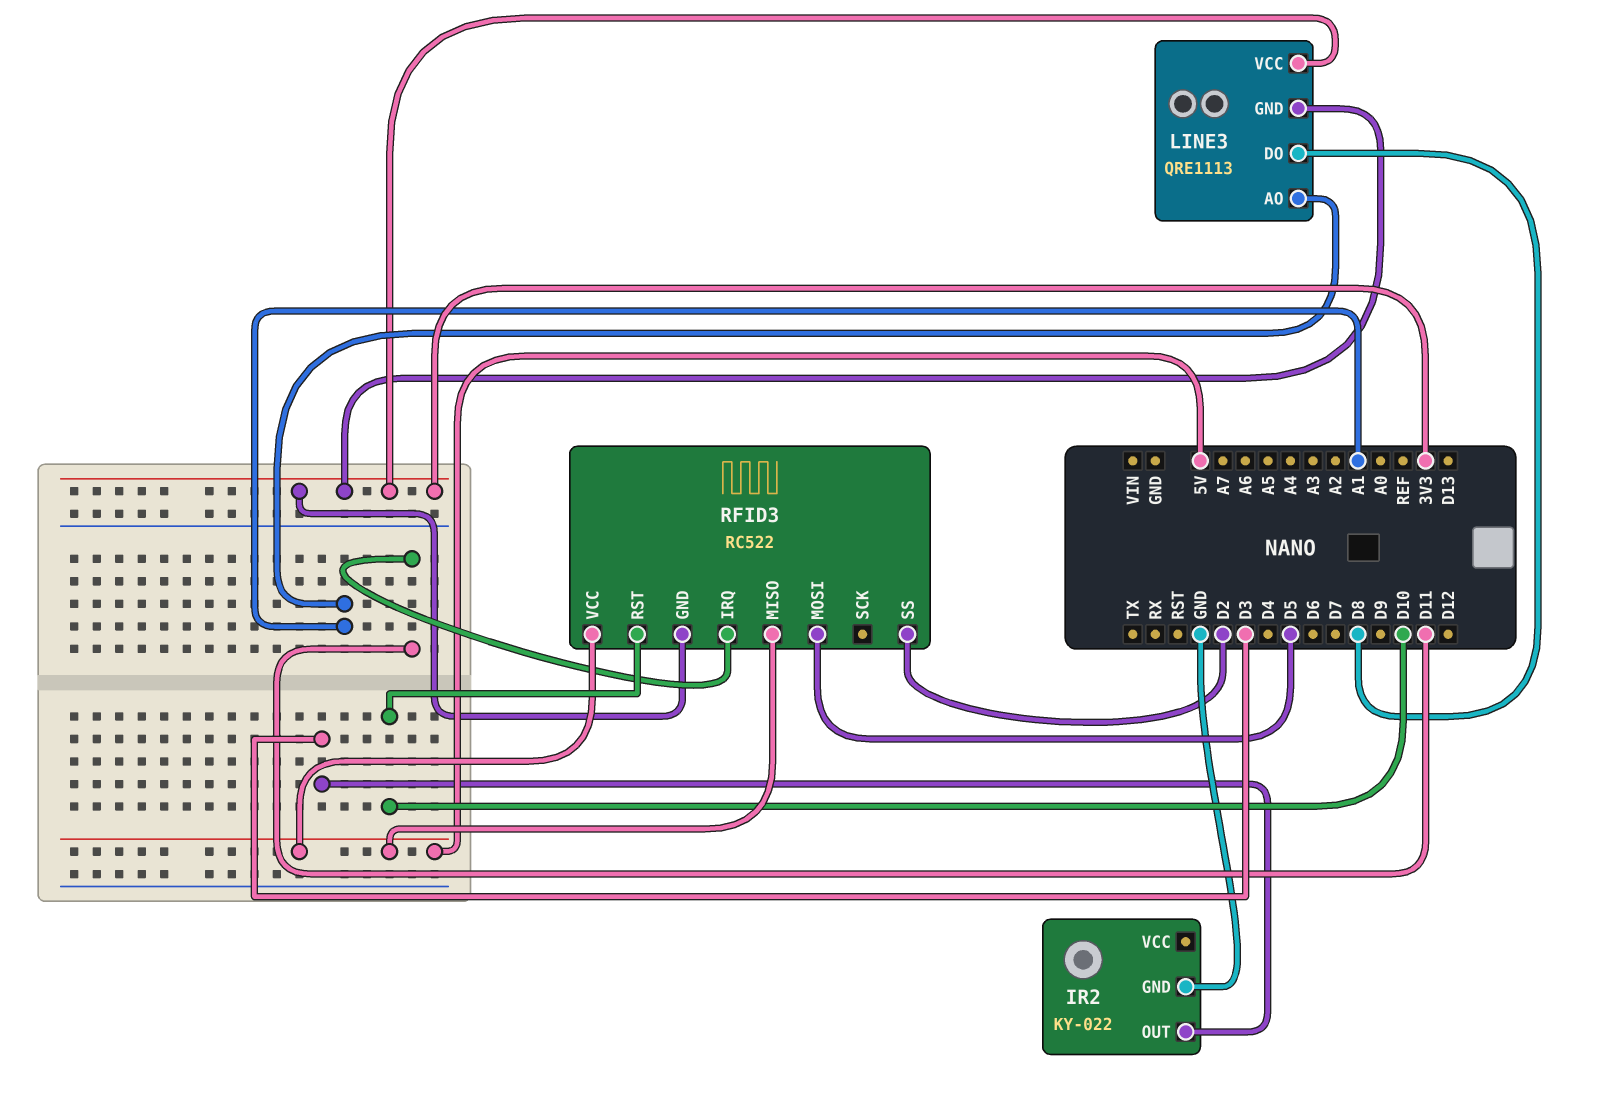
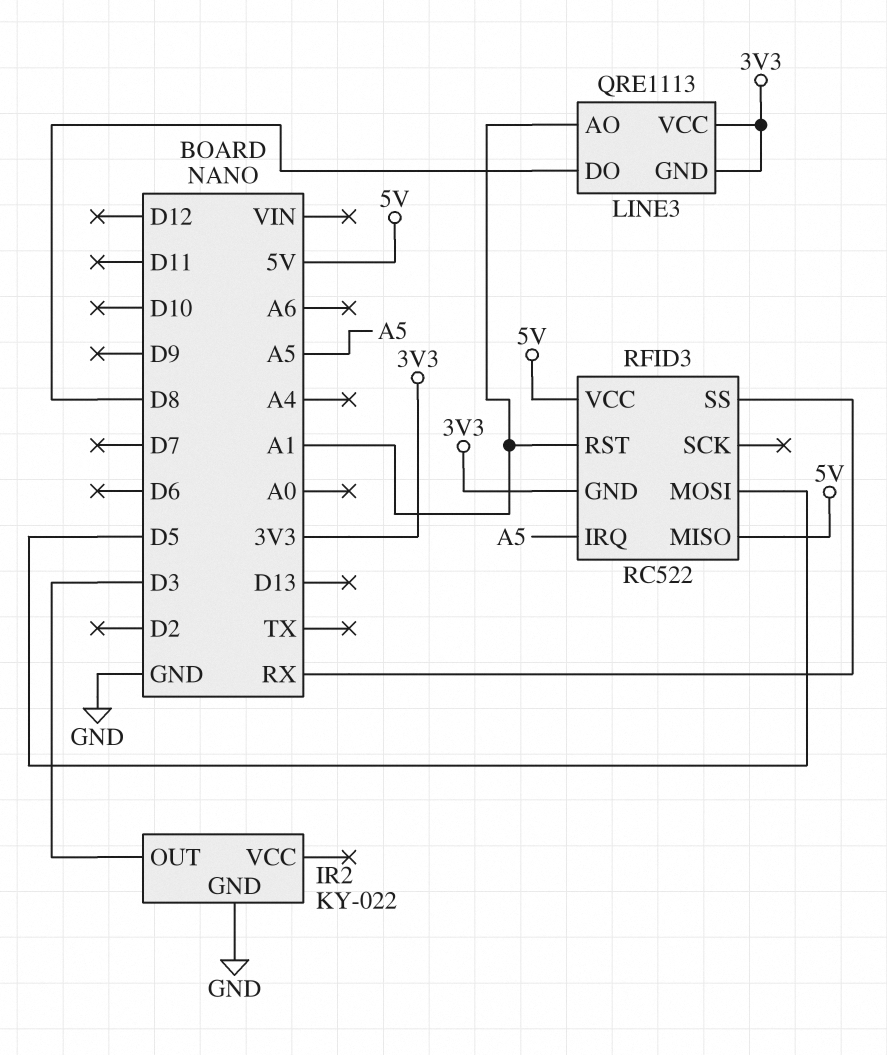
RFID3 pin IRQ: D11 -> A5
RFID3 pin RST: D10 -> A1
RFID3 pin SS: D2 -> RX

